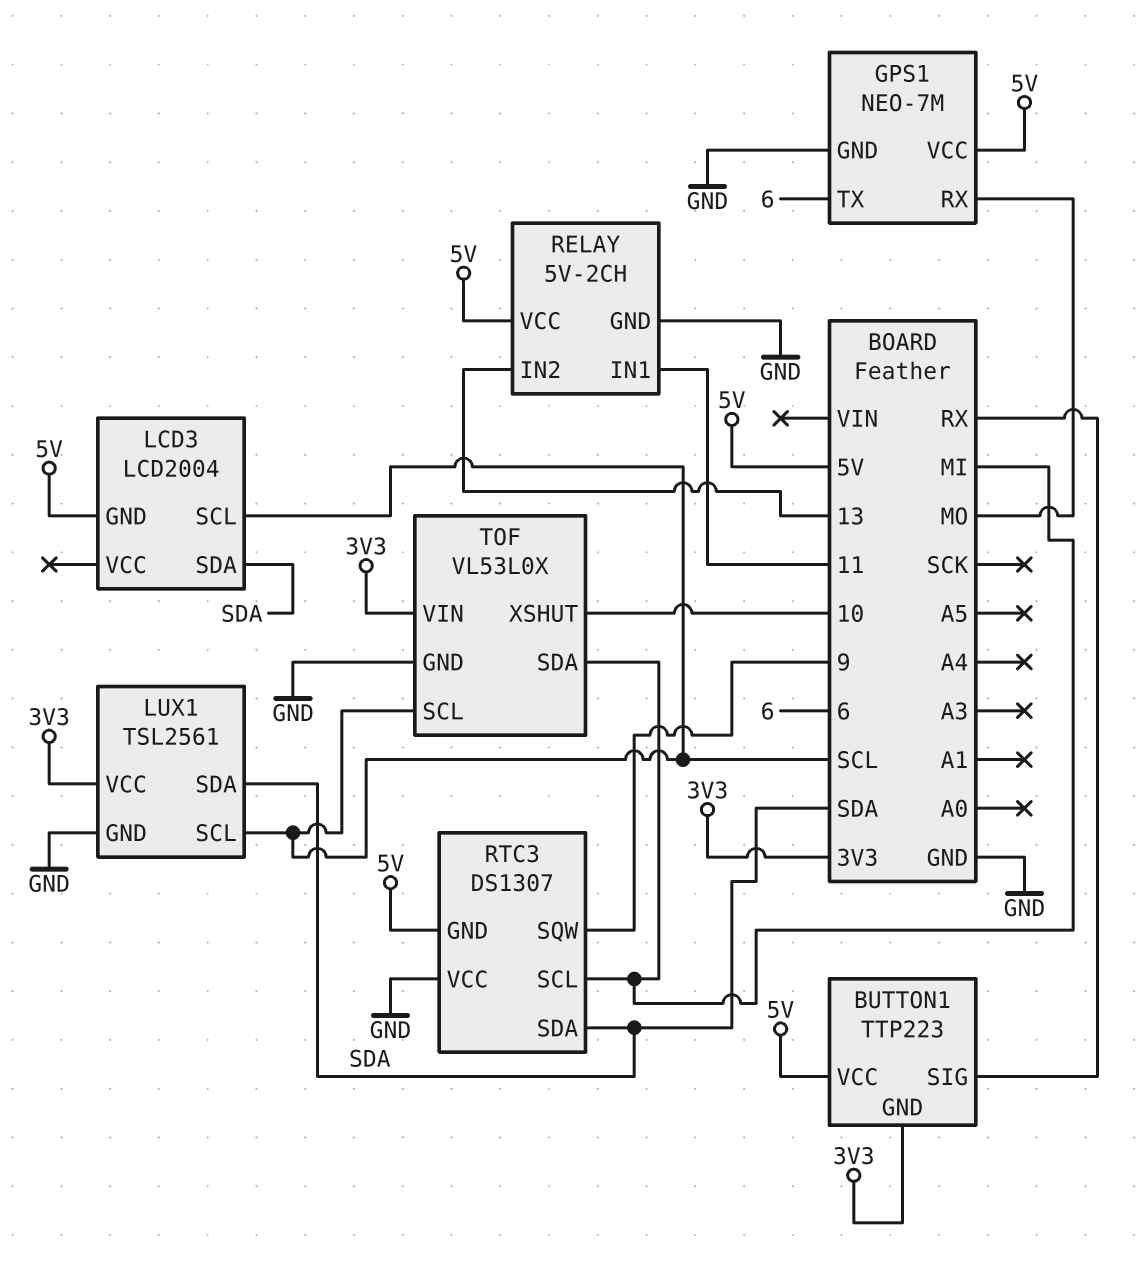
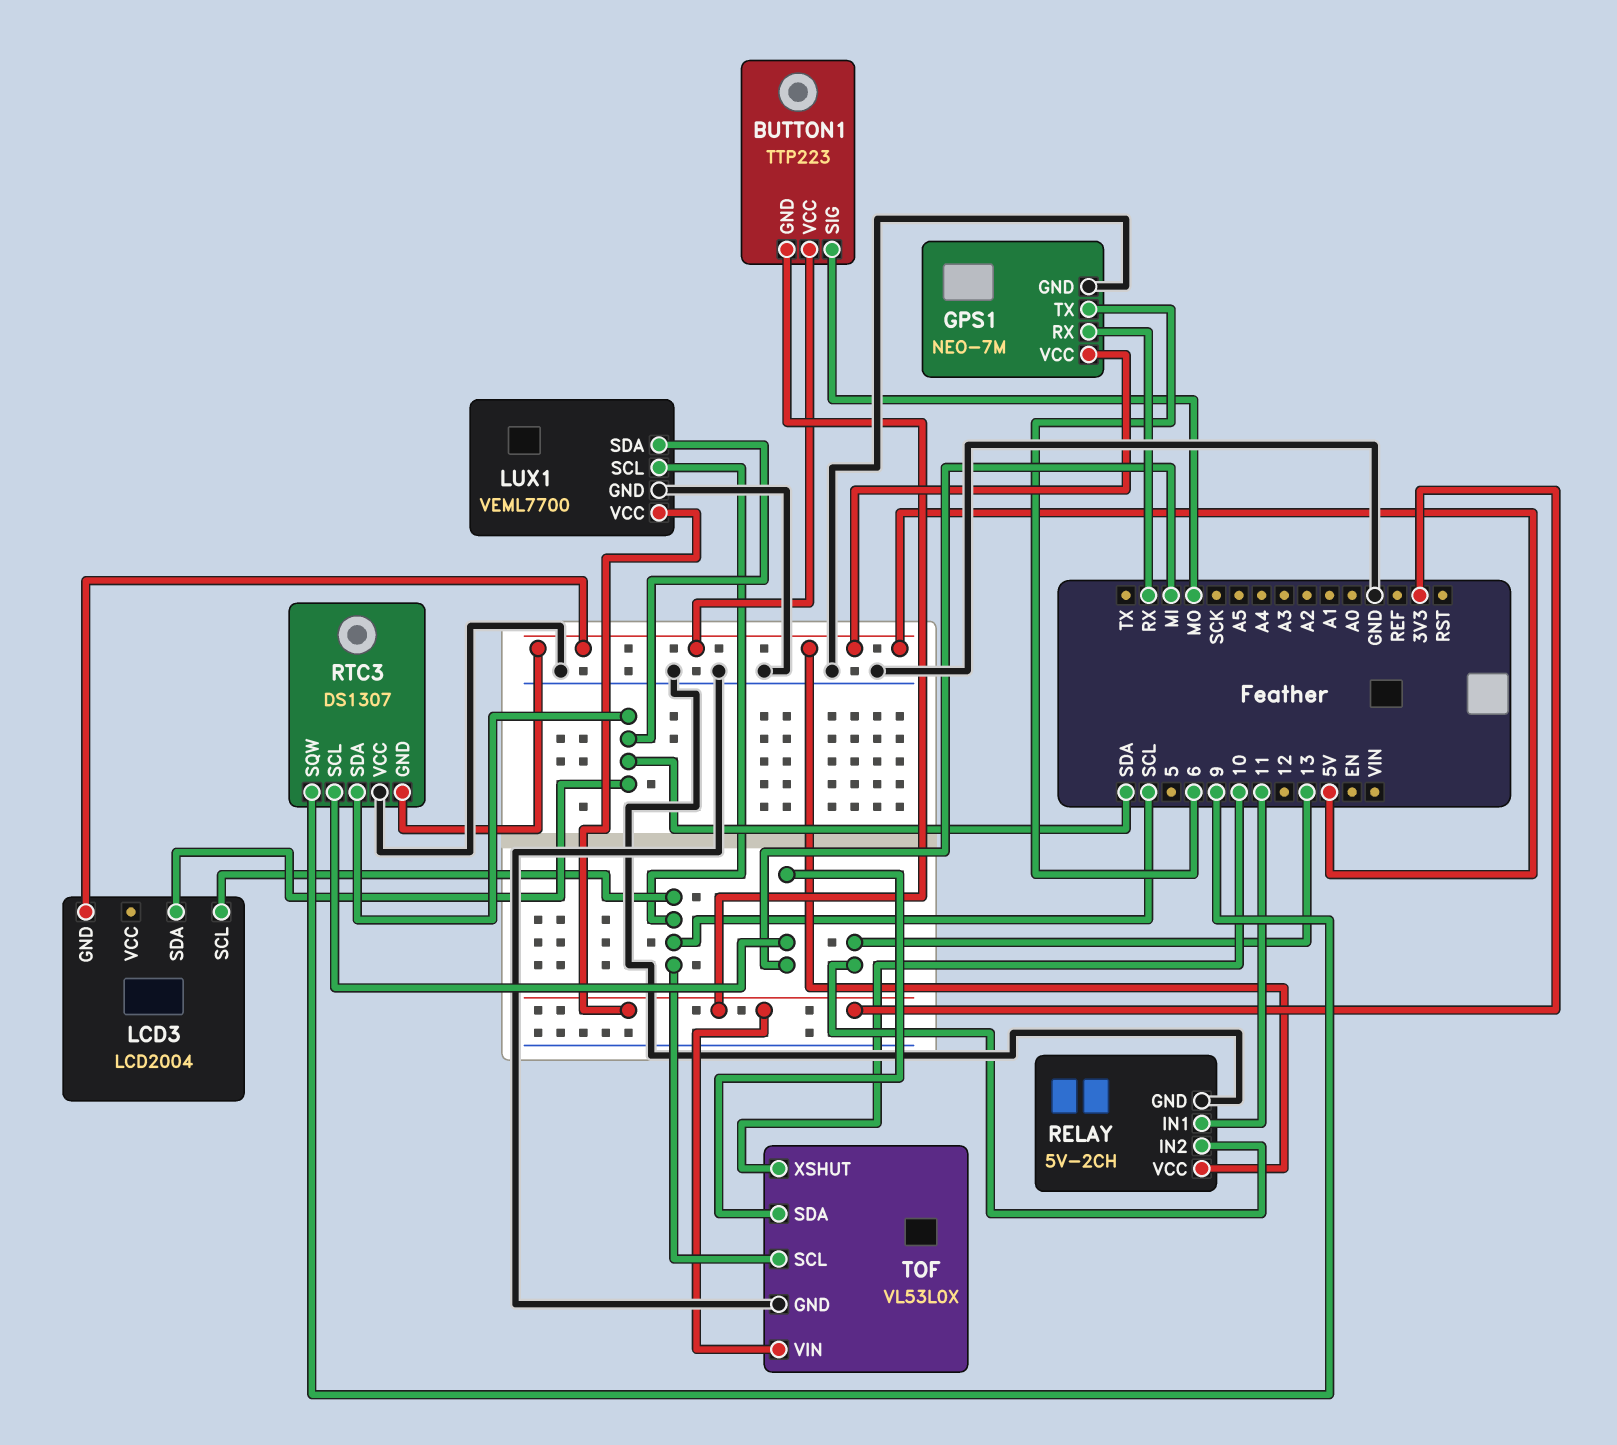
BUTTON1 pin SIG: RX -> MO
GPS1 pin RX: MO -> RX
LUX1: TSL2561 -> VEML7700

